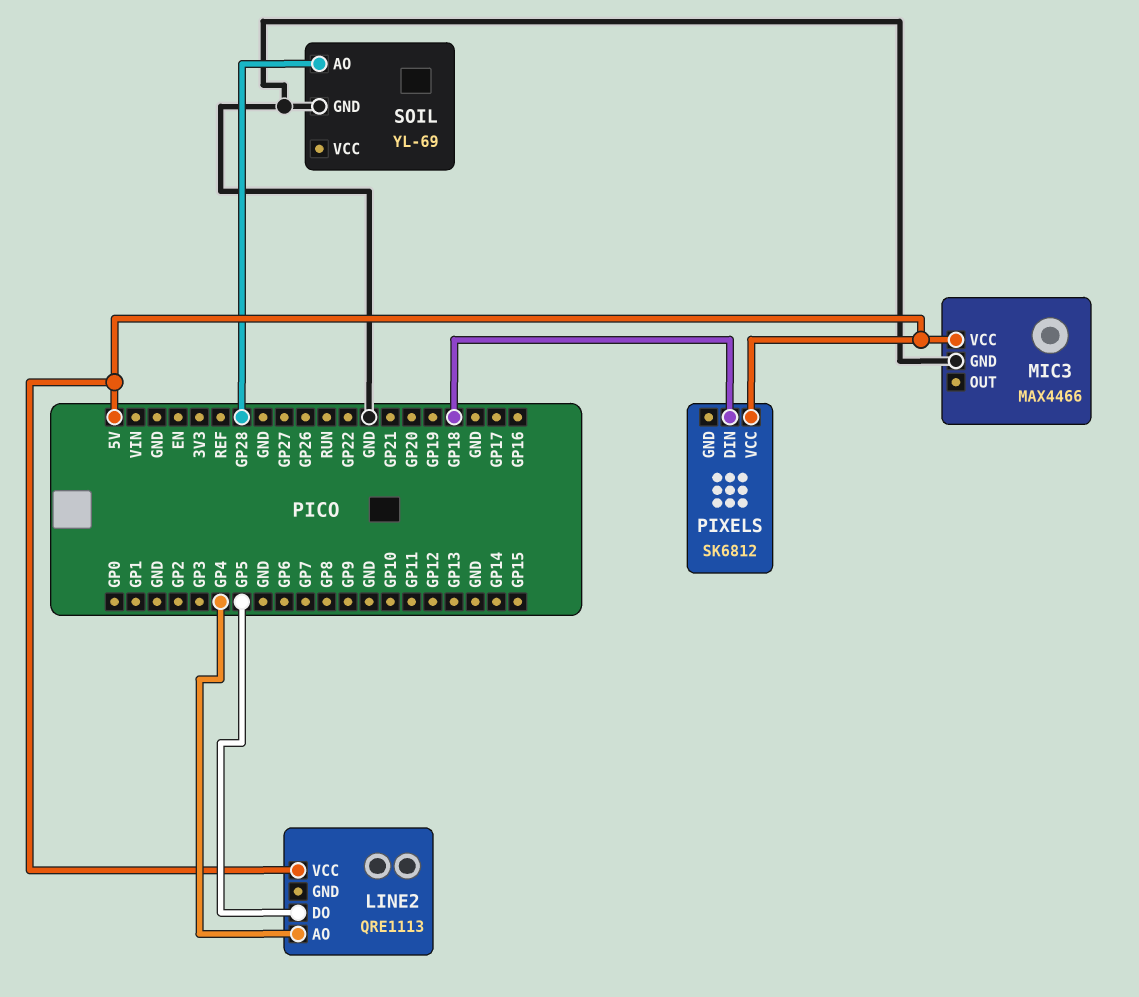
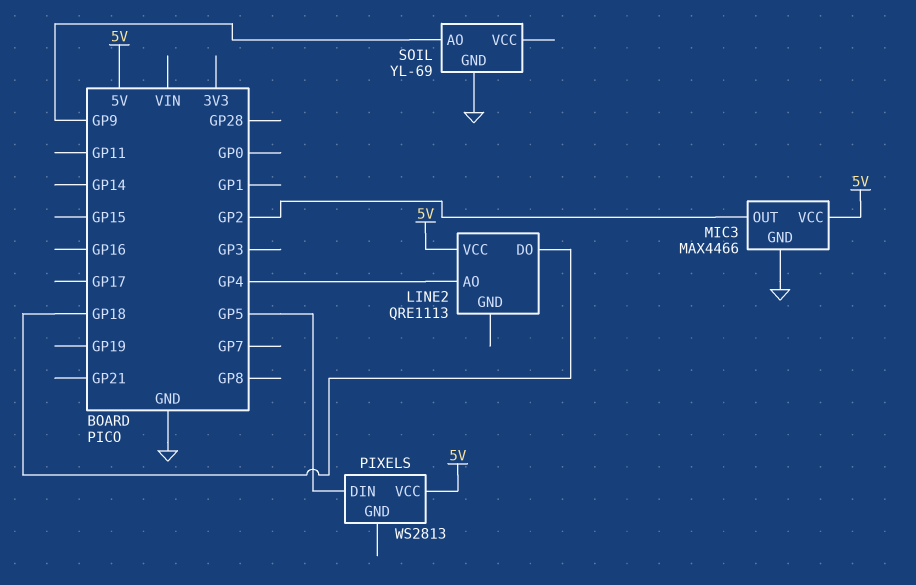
LINE2 pin DO: GP5 -> GP18
MIC3 pin OUT: none -> GP2
PIXELS: SK6812 -> WS2813
PIXELS pin DIN: GP18 -> GP5
SOIL pin AO: GP28 -> GP9

